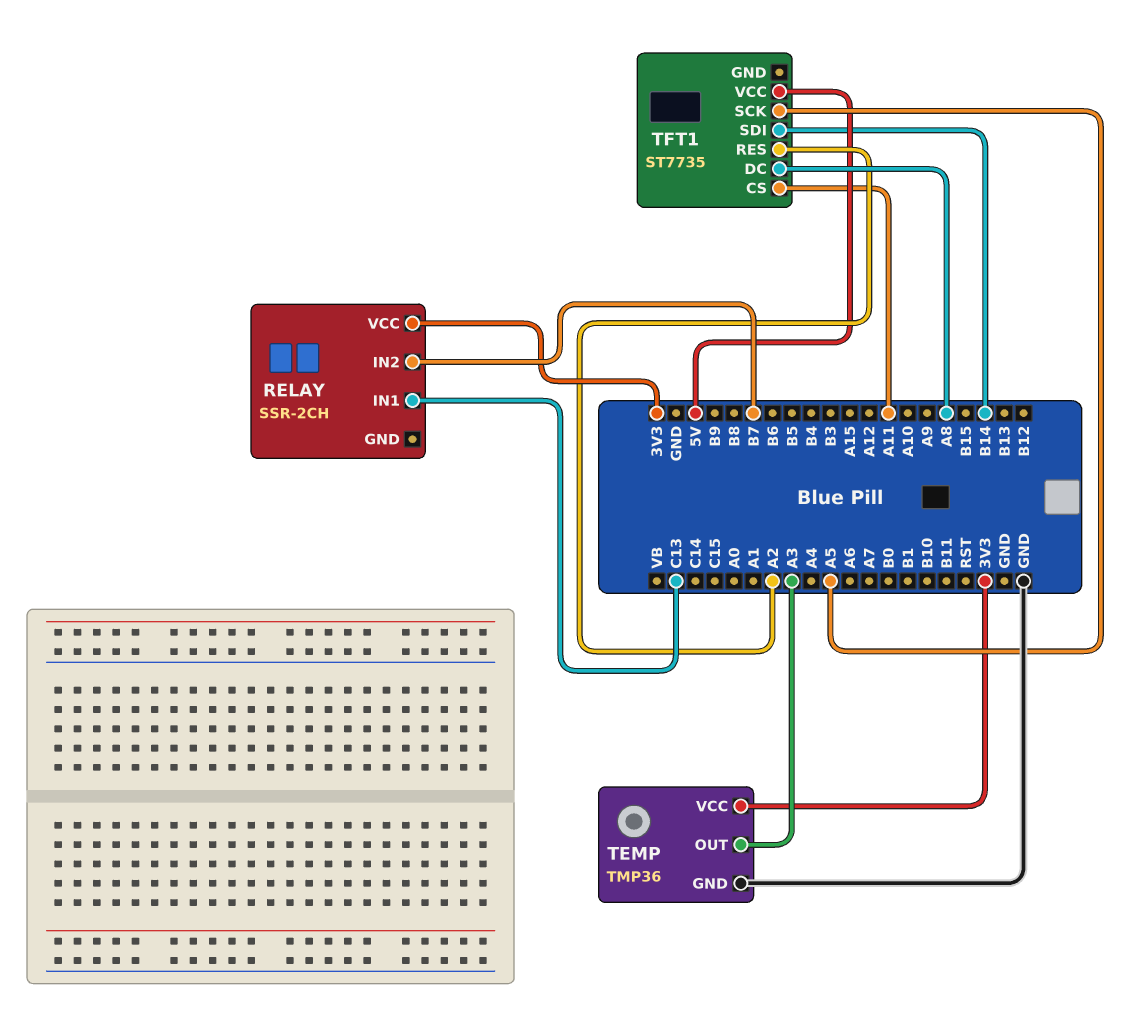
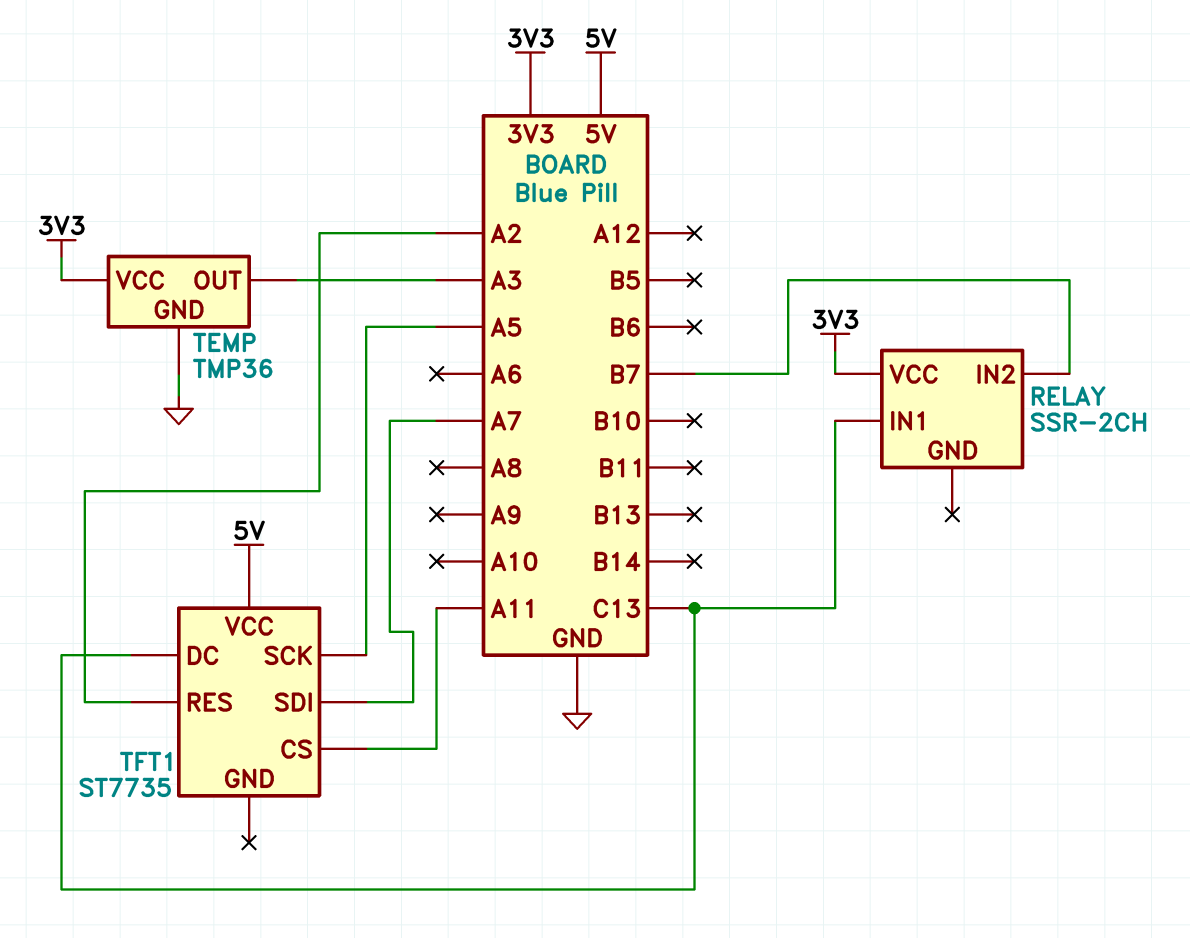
TFT1 pin DC: A8 -> C13
TFT1 pin SDI: B14 -> A7

